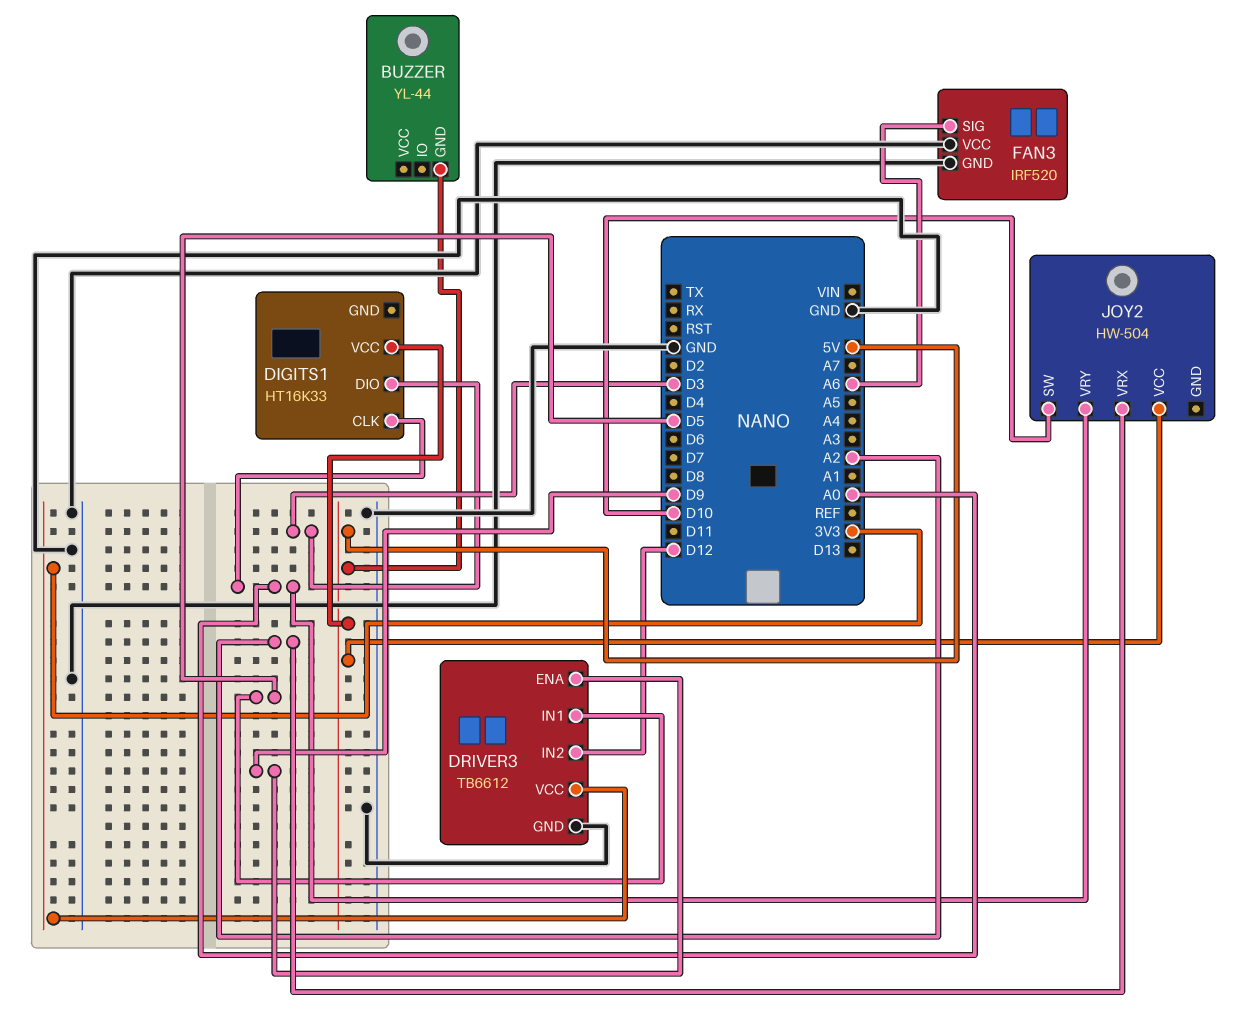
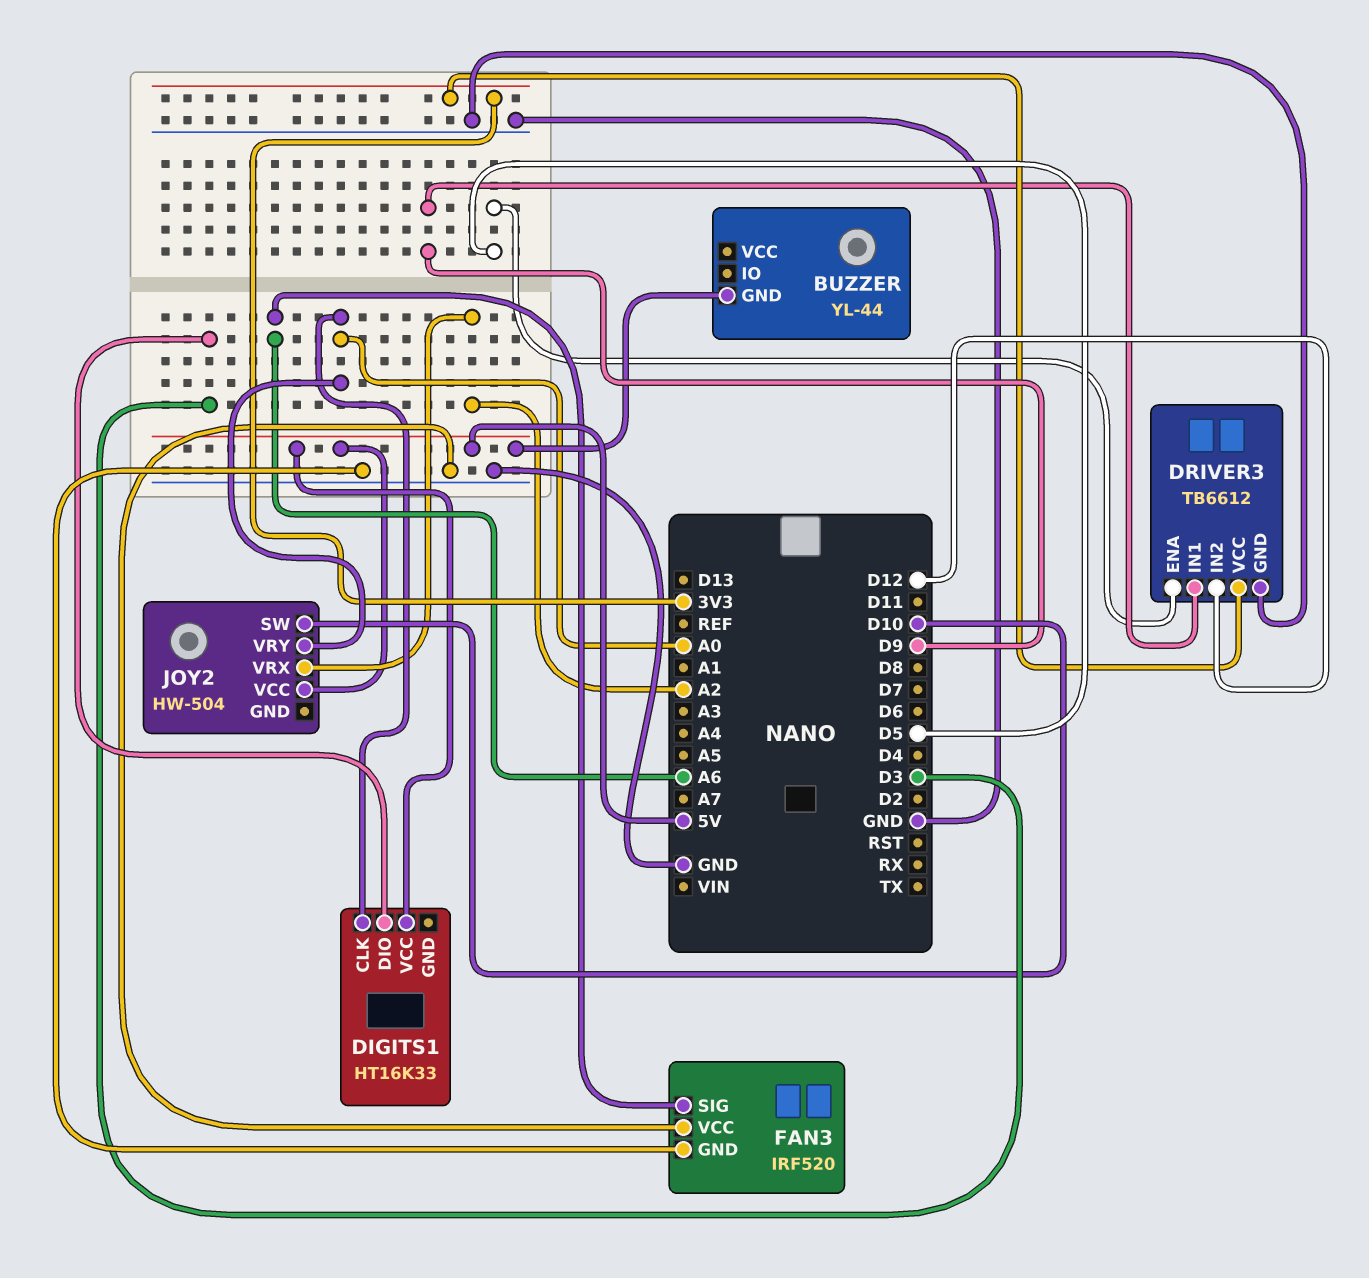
DRIVER3 pin ENA: D9 -> D5
DRIVER3 pin IN1: D5 -> D9

